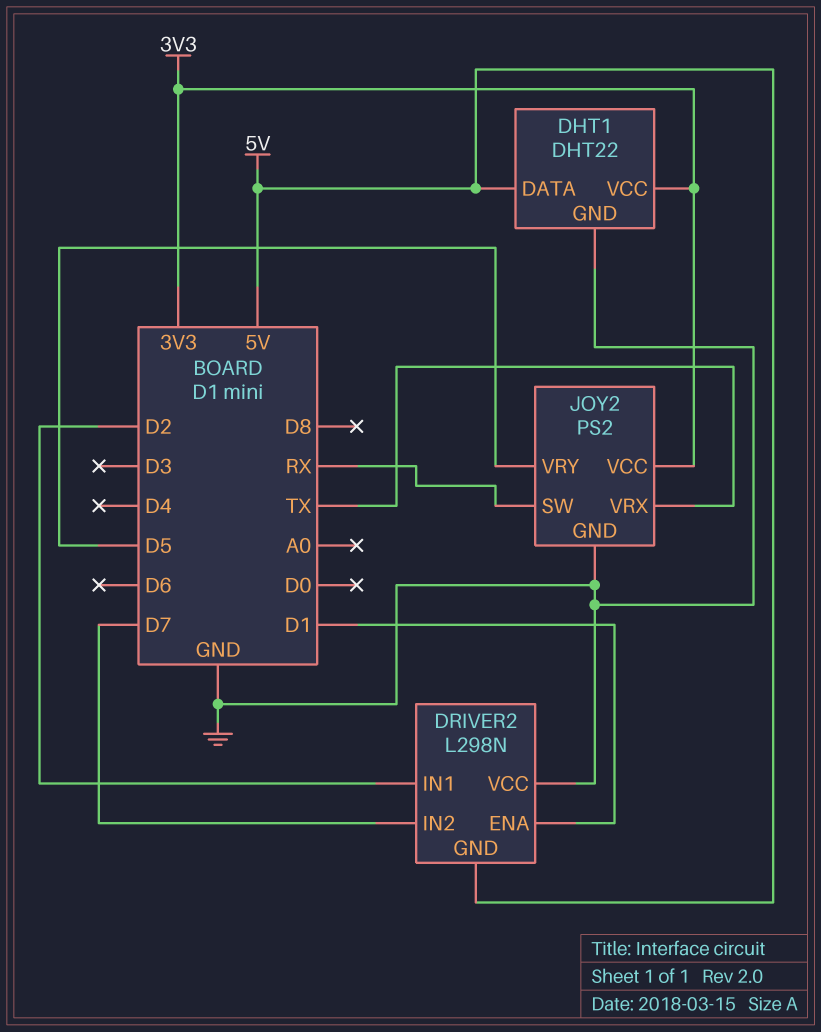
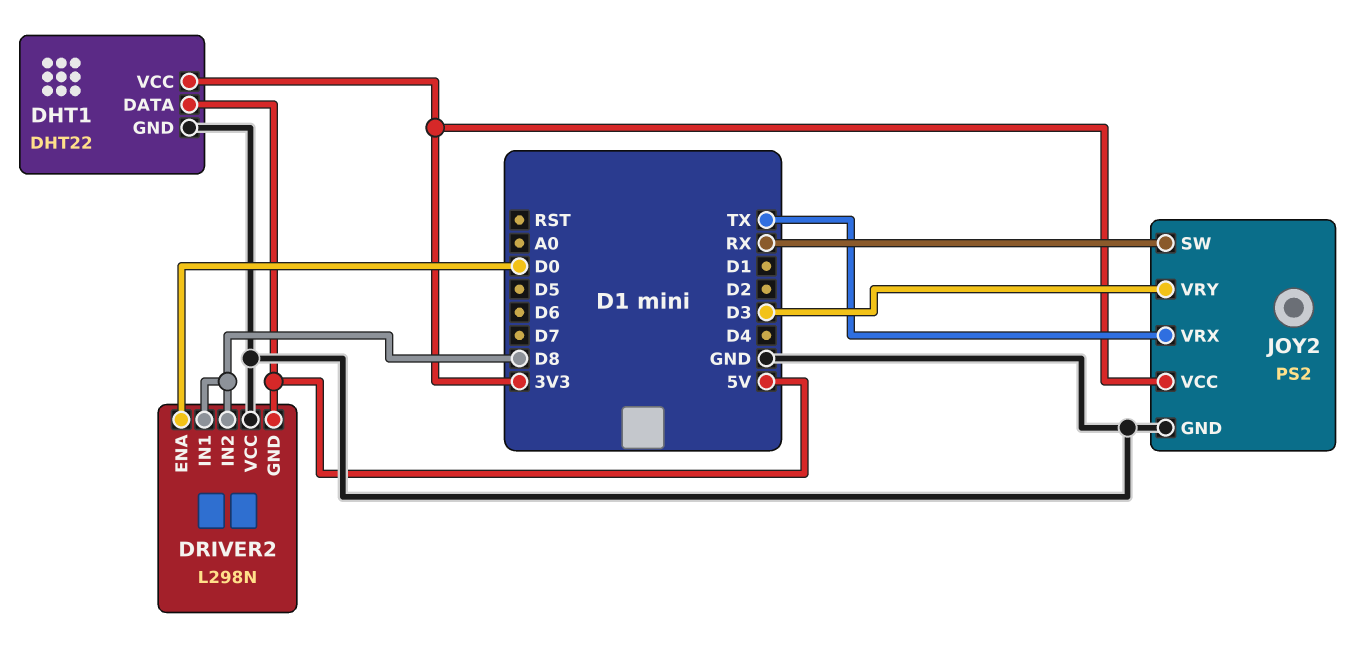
DRIVER2 pin ENA: D1 -> D0
DRIVER2 pin IN1: D2 -> D8
DRIVER2 pin IN2: D7 -> D8
JOY2 pin VRY: D5 -> D3

